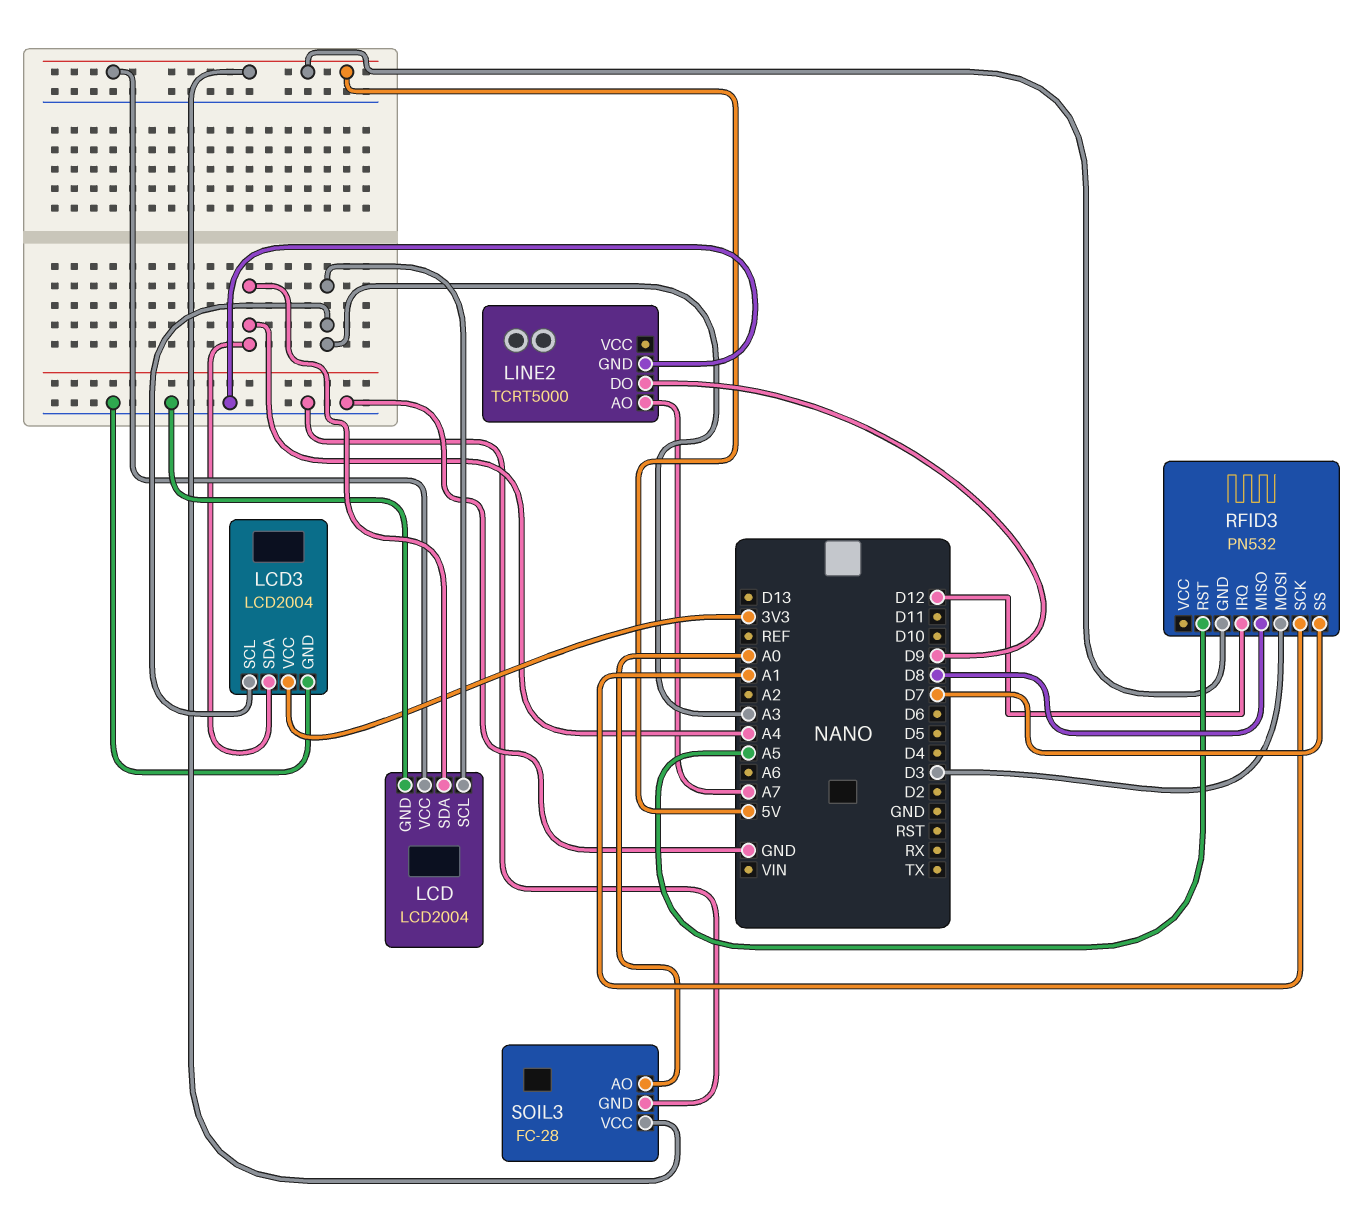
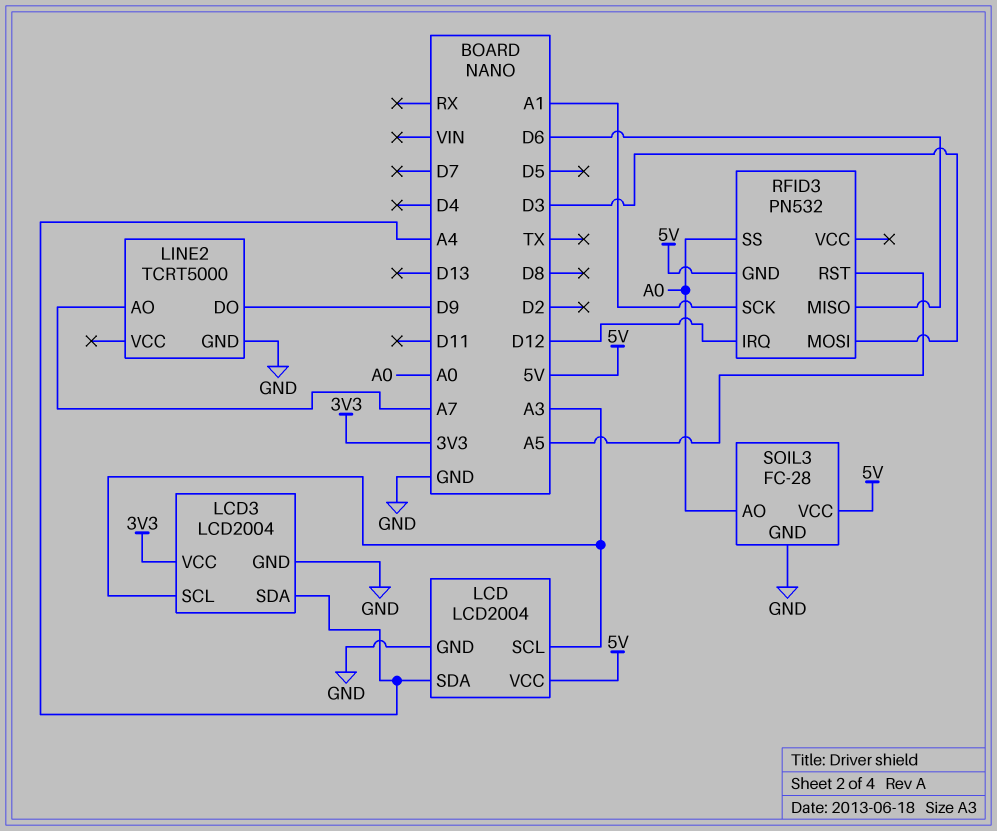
RFID3 pin MISO: D8 -> D6
RFID3 pin SS: D7 -> A0

